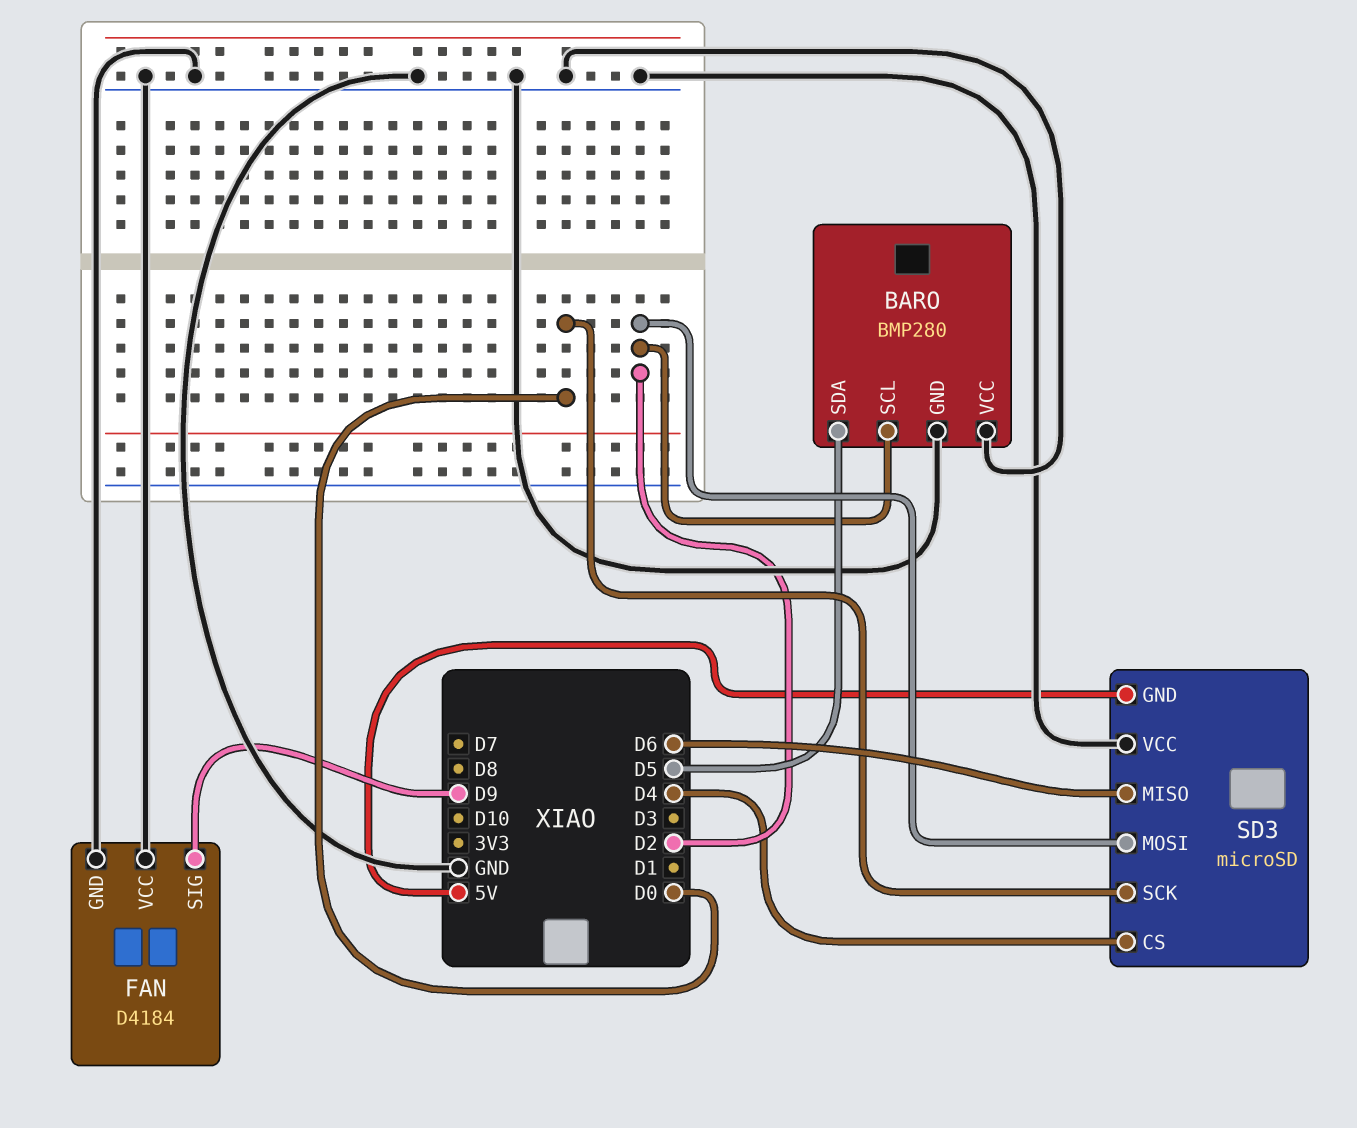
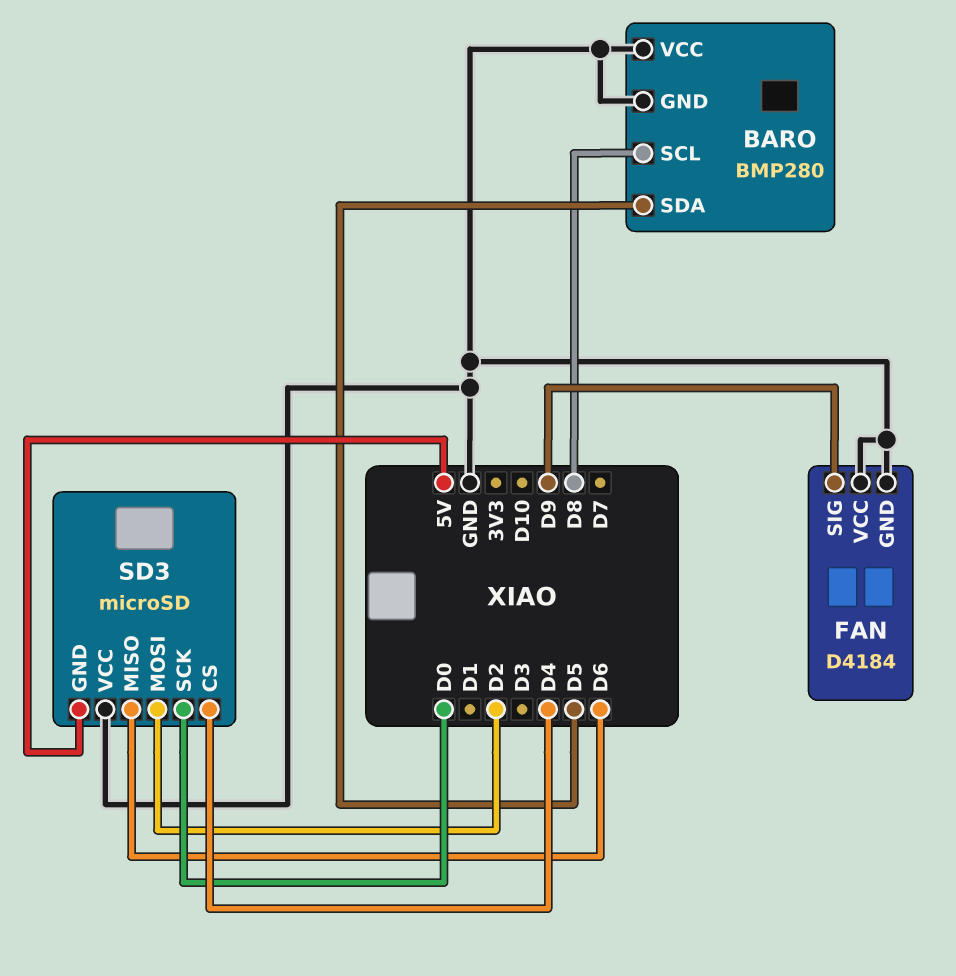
BARO pin SCL: D2 -> D8

